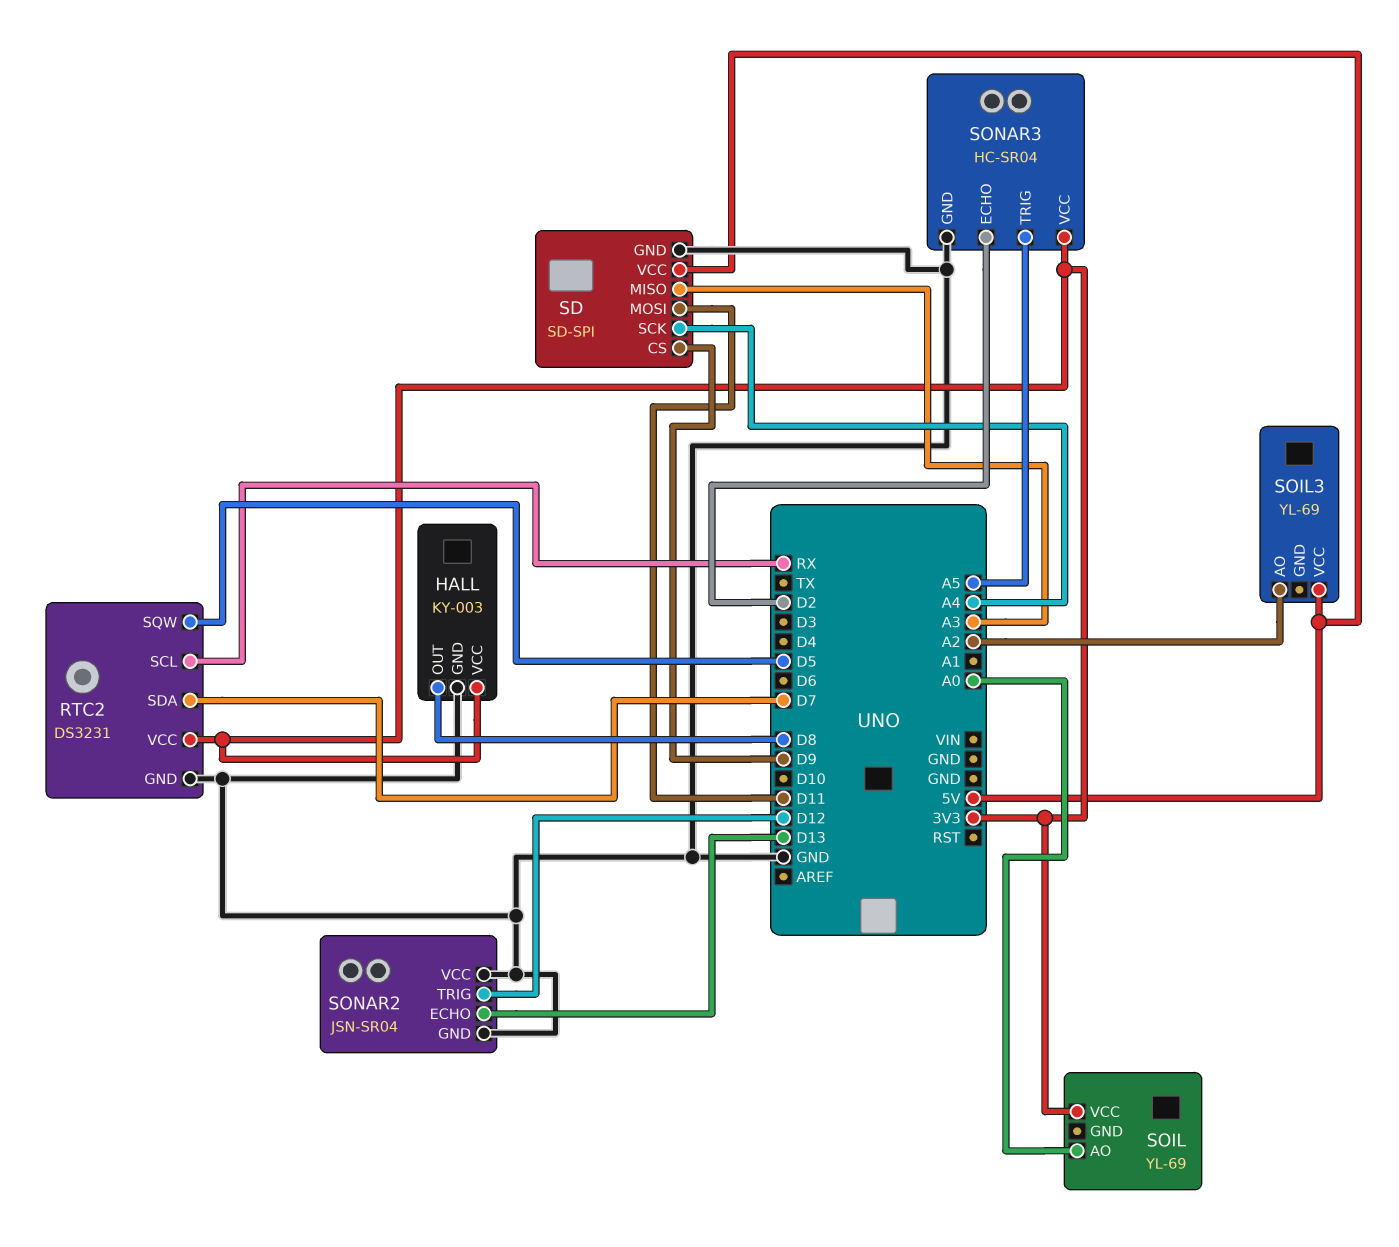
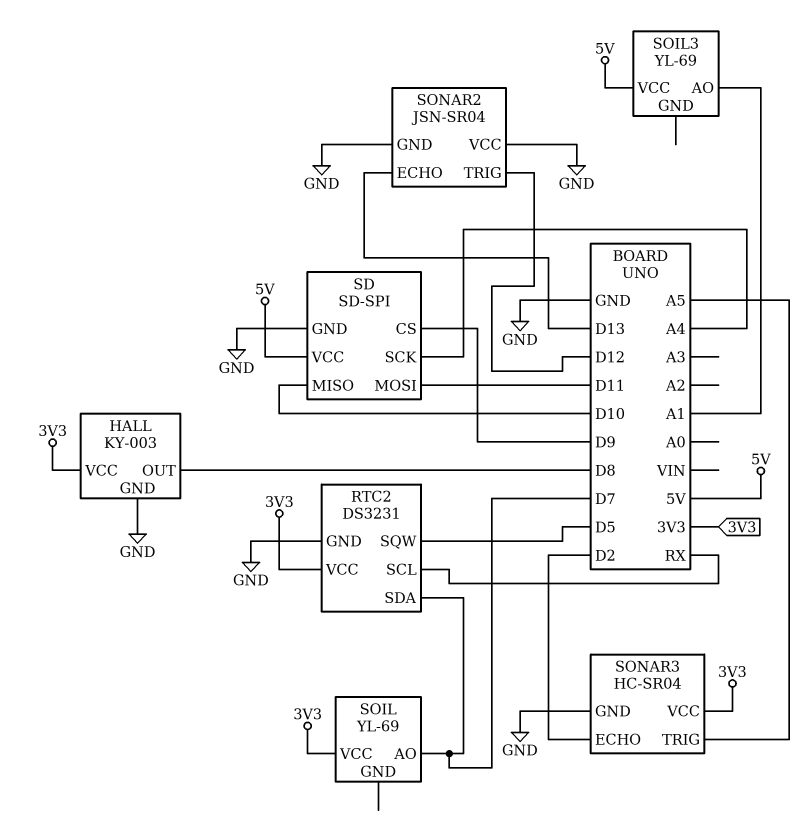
SD pin MISO: A3 -> D10
SOIL pin AO: A0 -> D7
SOIL3 pin AO: A2 -> A1

